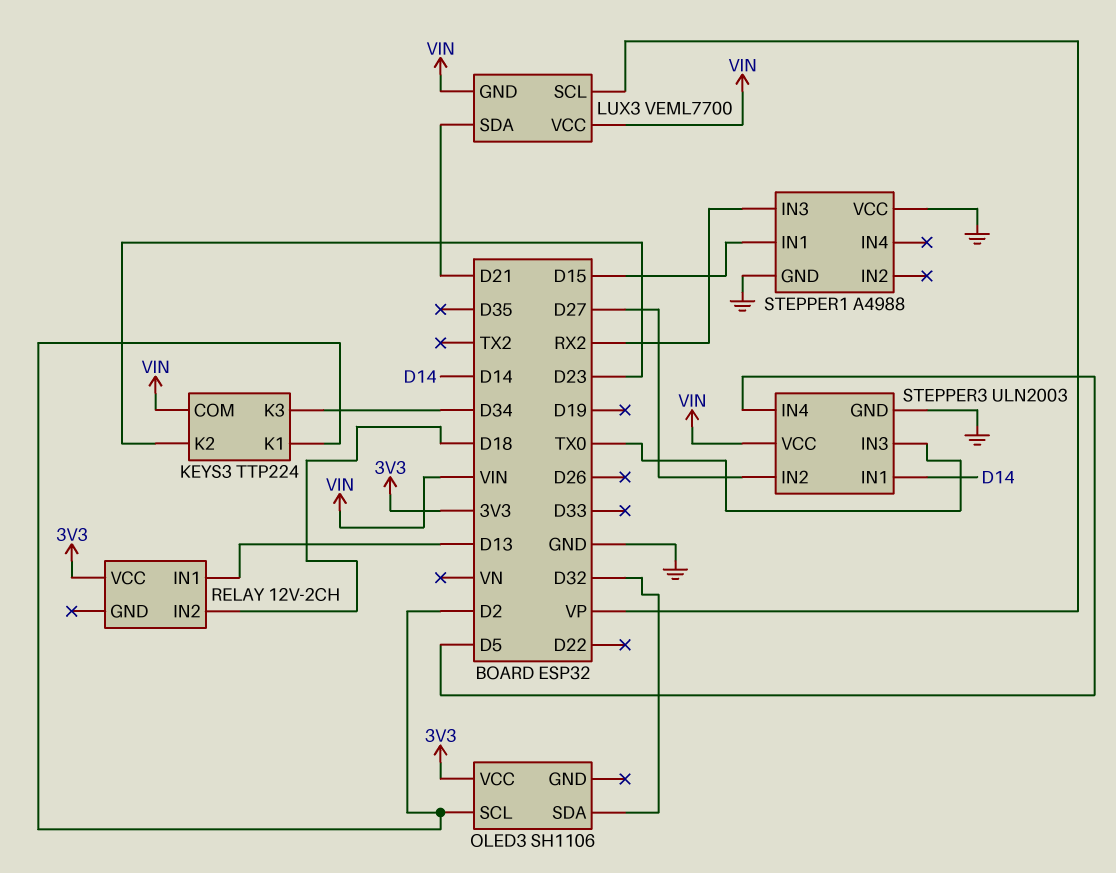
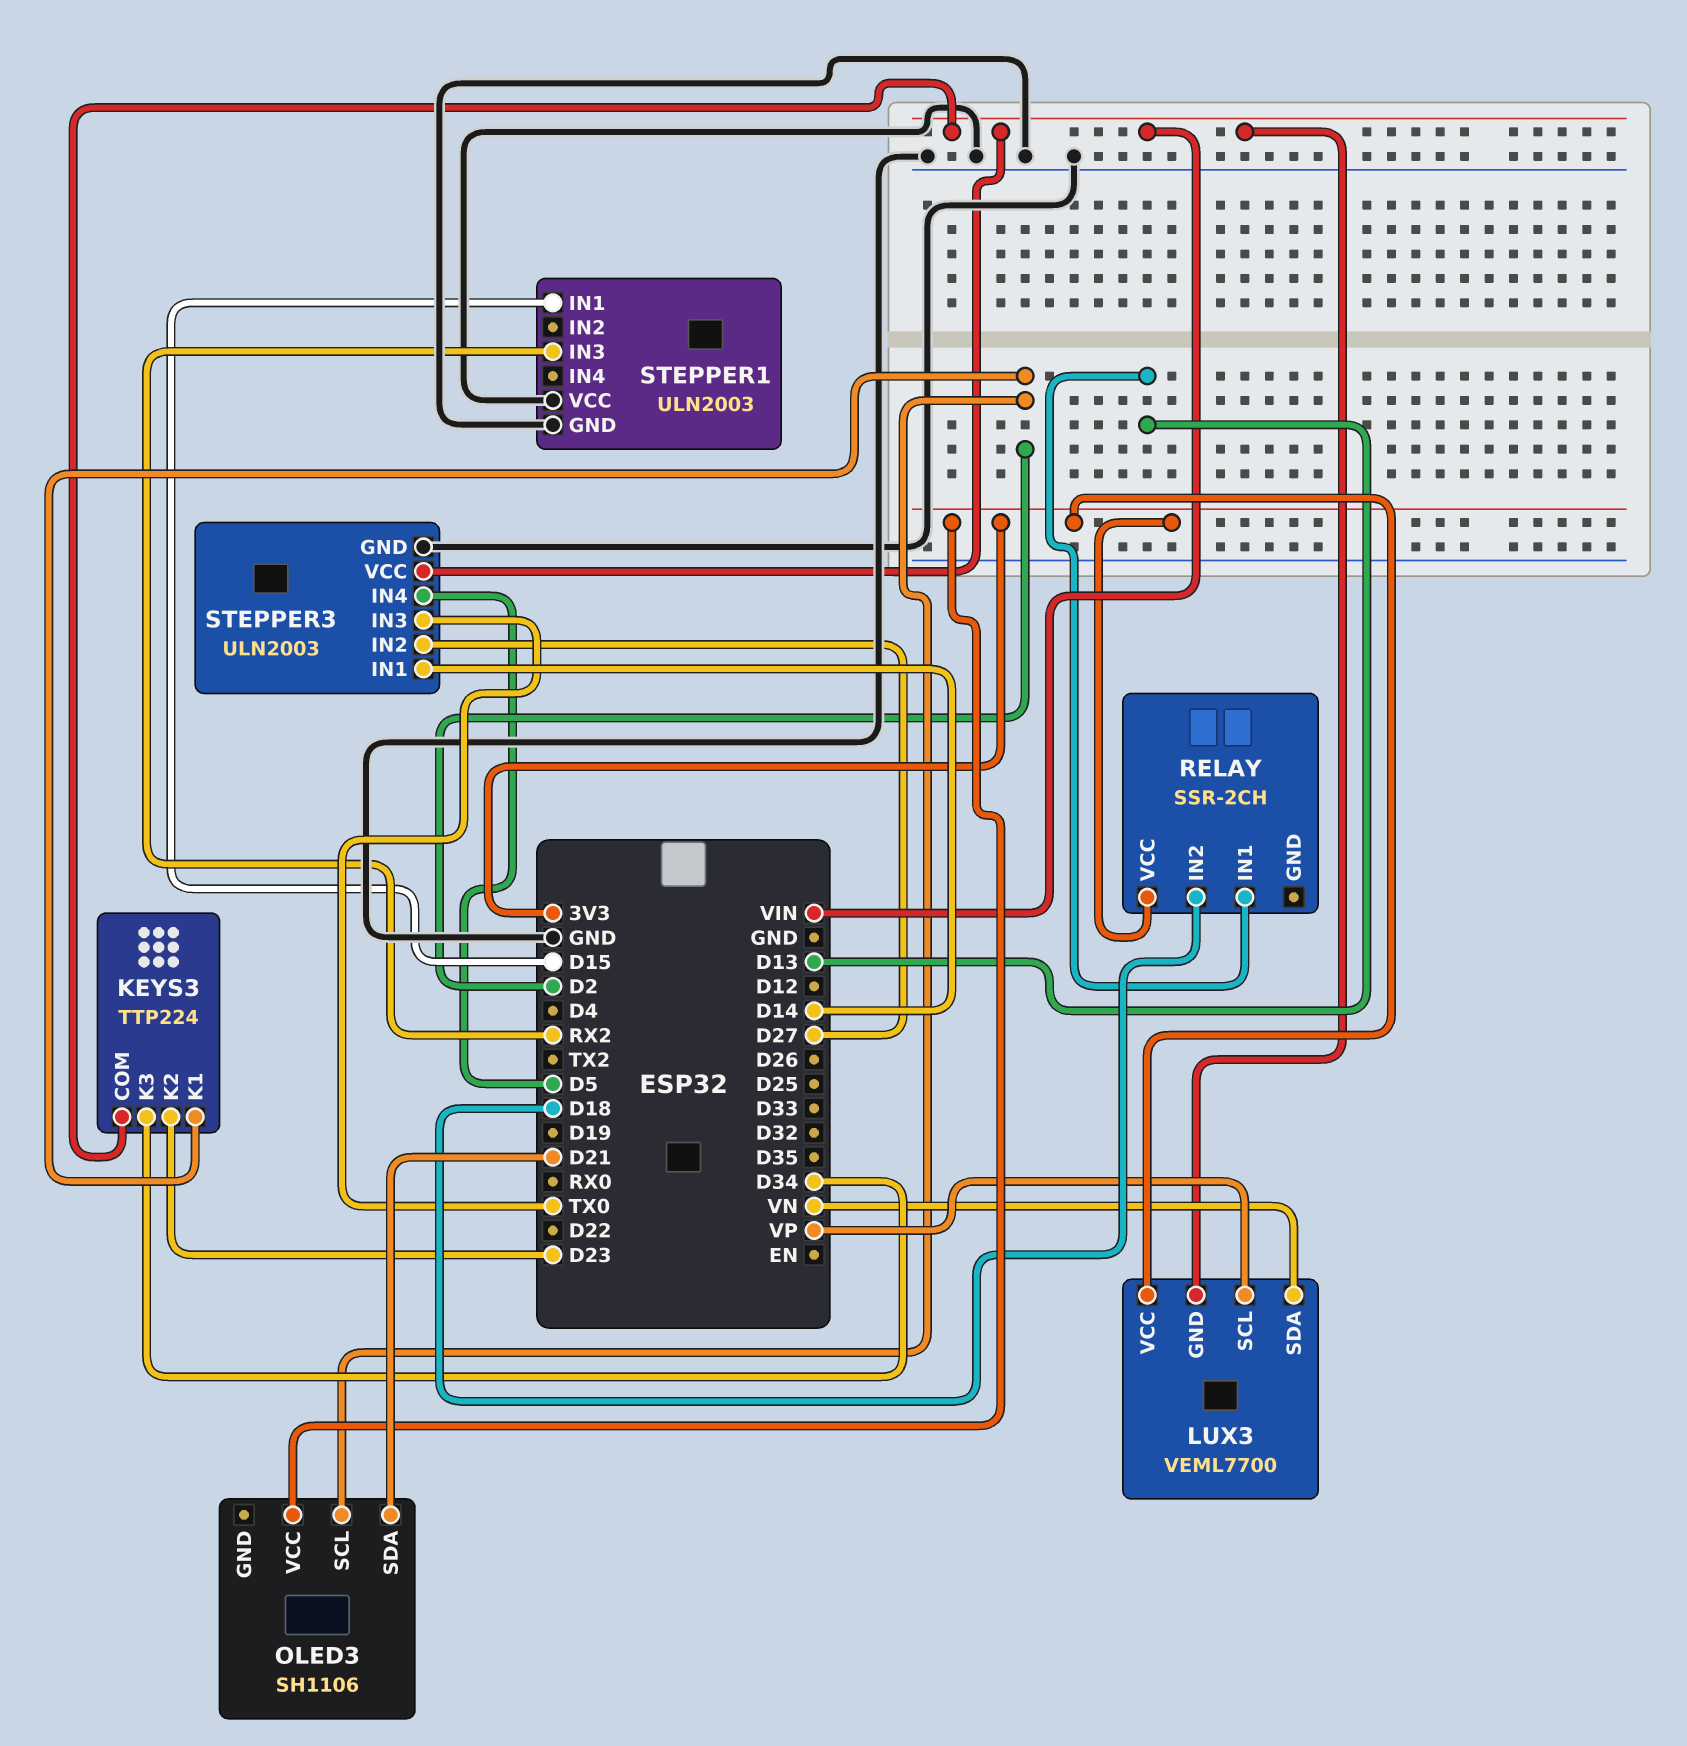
LUX3 pin SDA: D21 -> VN
LUX3 pin VCC: VIN -> 3V3
OLED3 pin SDA: D32 -> D21
RELAY: 12V-2CH -> SSR-2CH
STEPPER1: A4988 -> ULN2003

